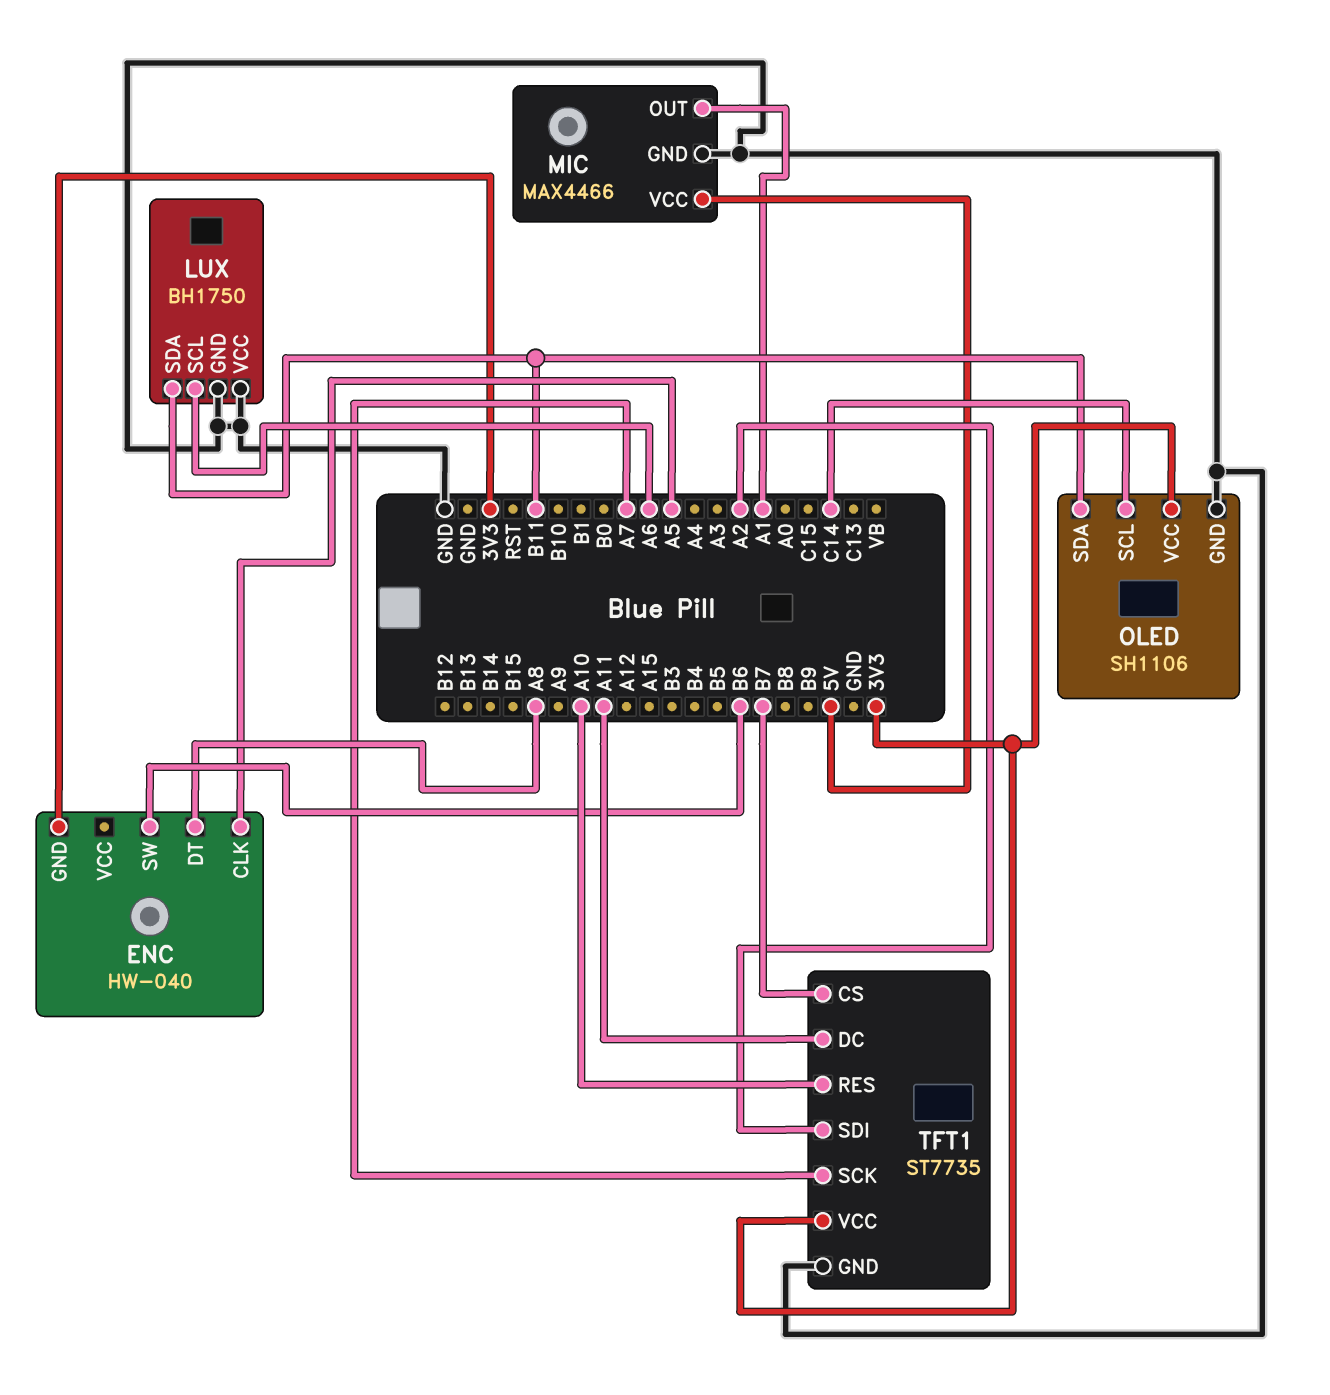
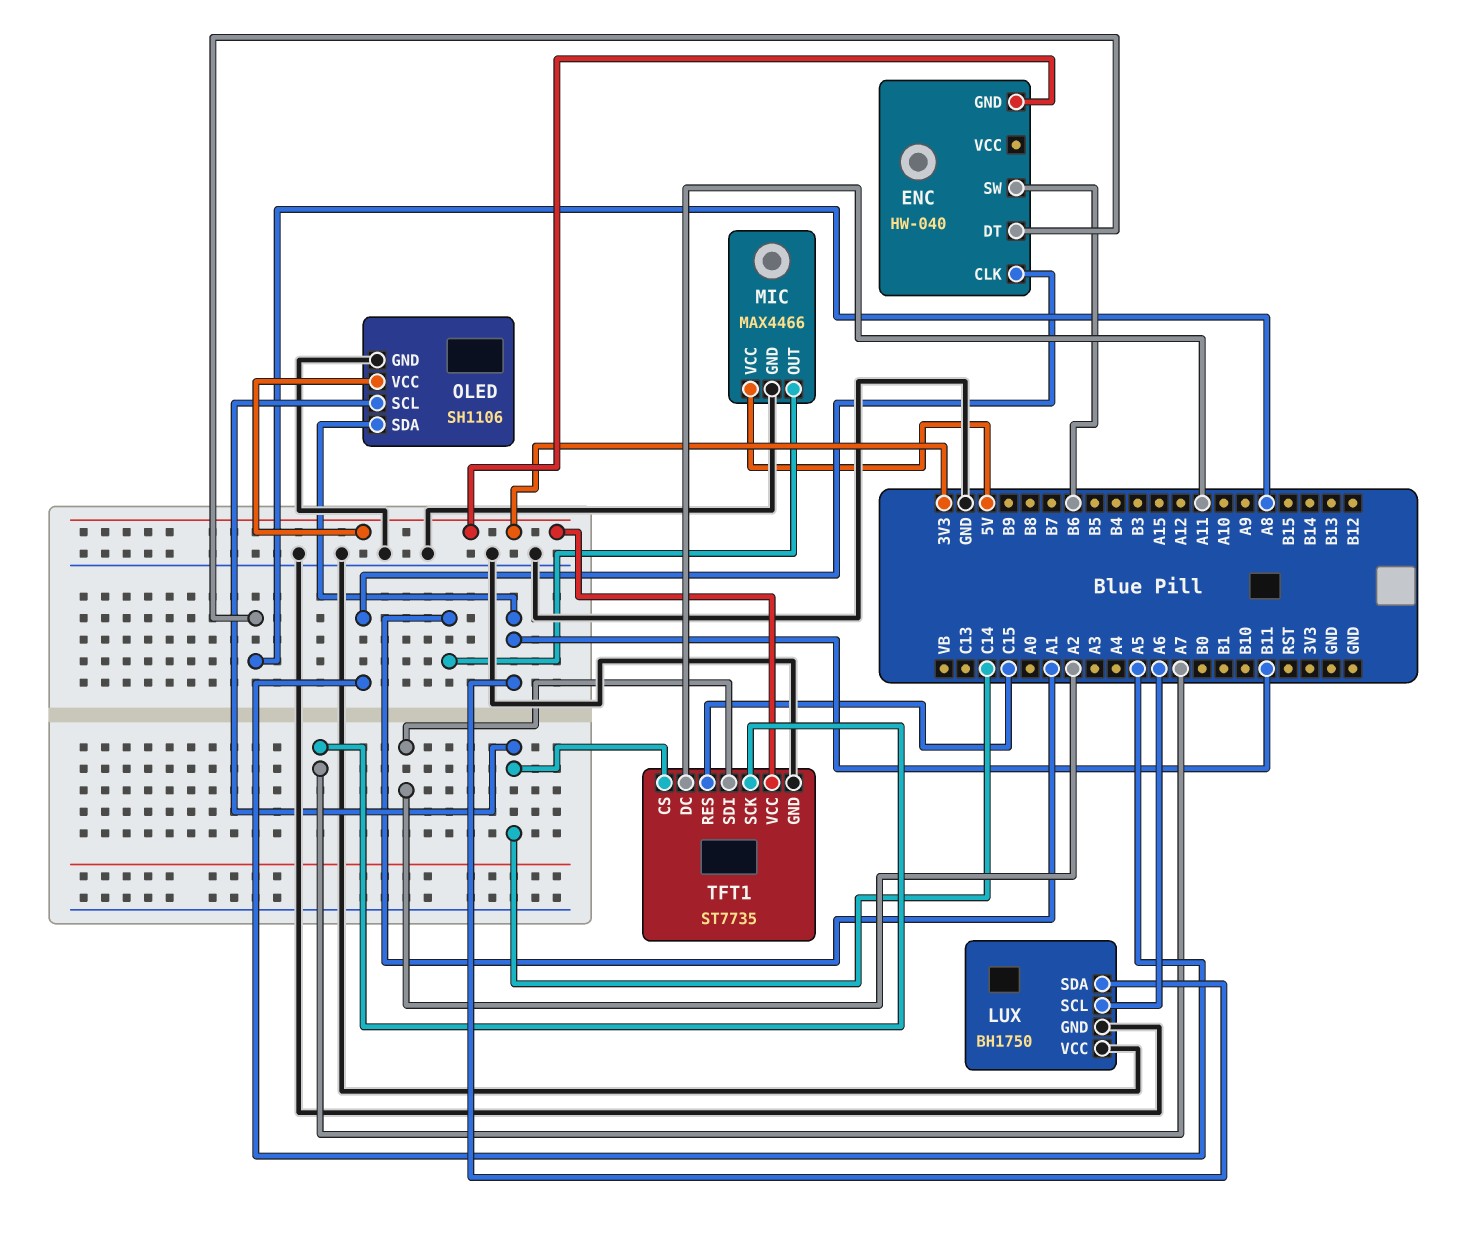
TFT1 pin CS: B7 -> C14
TFT1 pin RES: A10 -> C15

